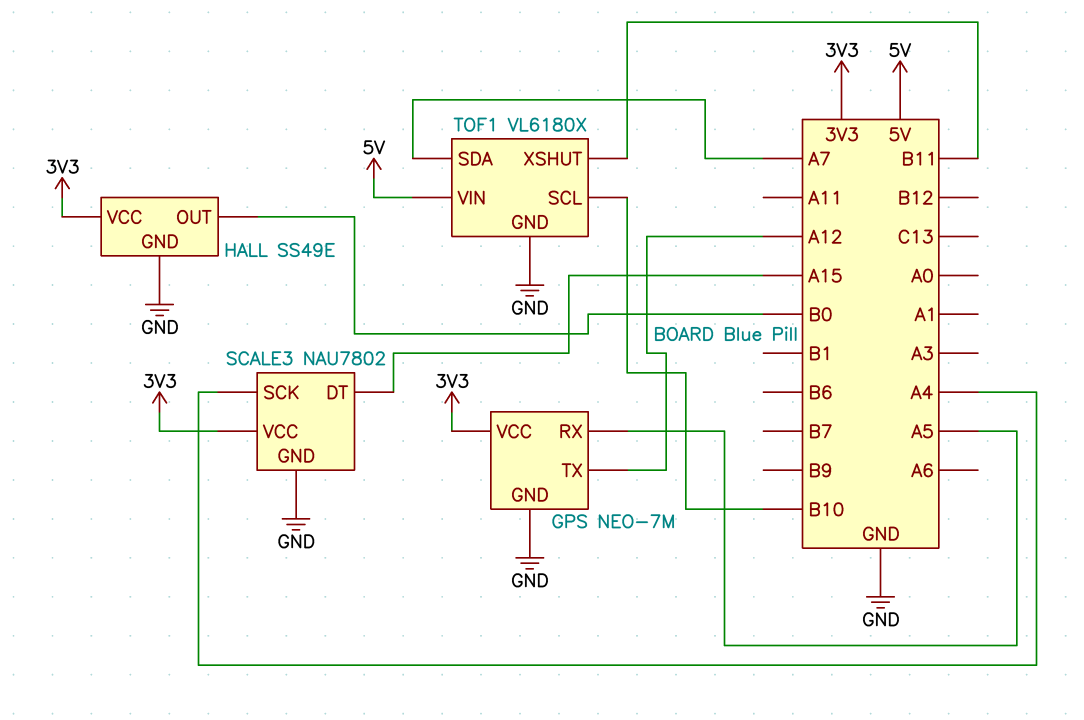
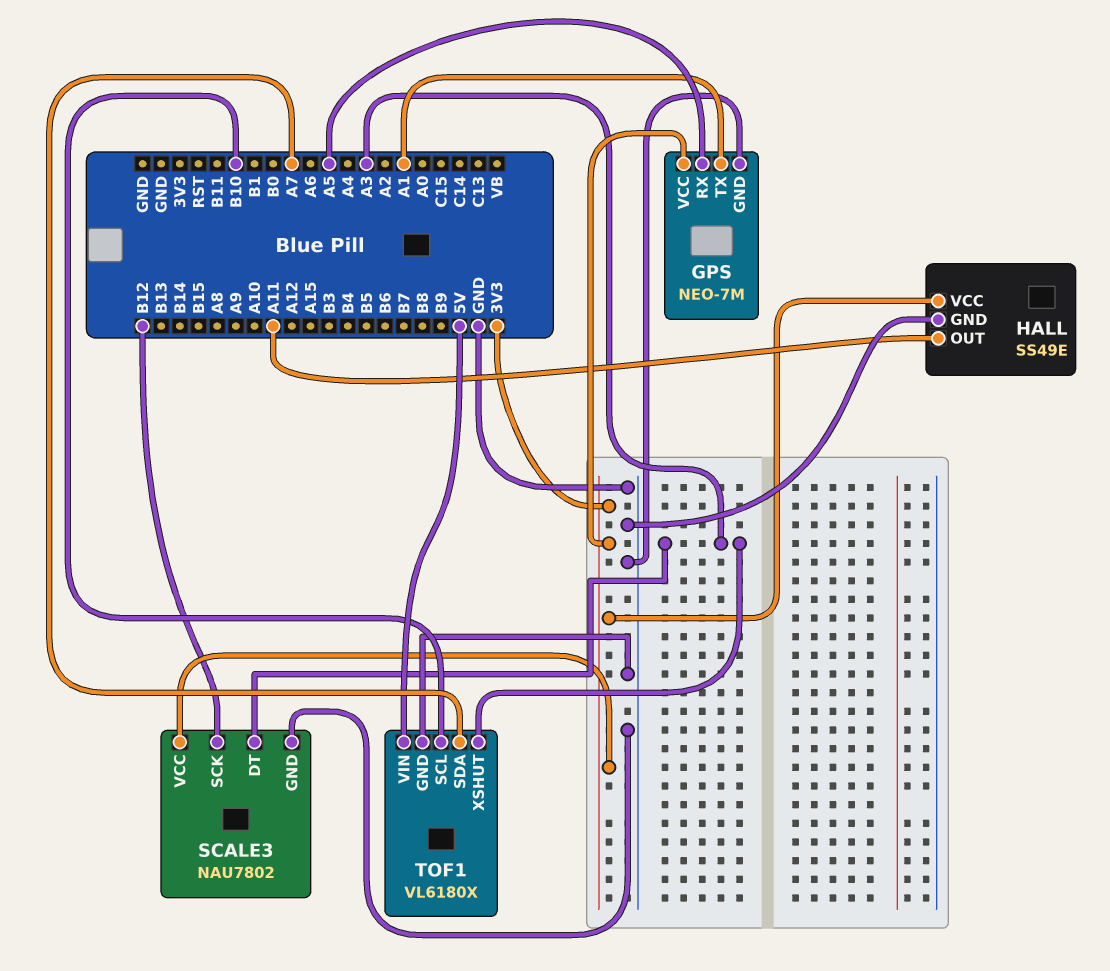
GPS pin TX: A12 -> A1
HALL pin OUT: B0 -> A11
SCALE3 pin DT: A15 -> A3
SCALE3 pin SCK: A4 -> B12
TOF1 pin XSHUT: B11 -> A3

